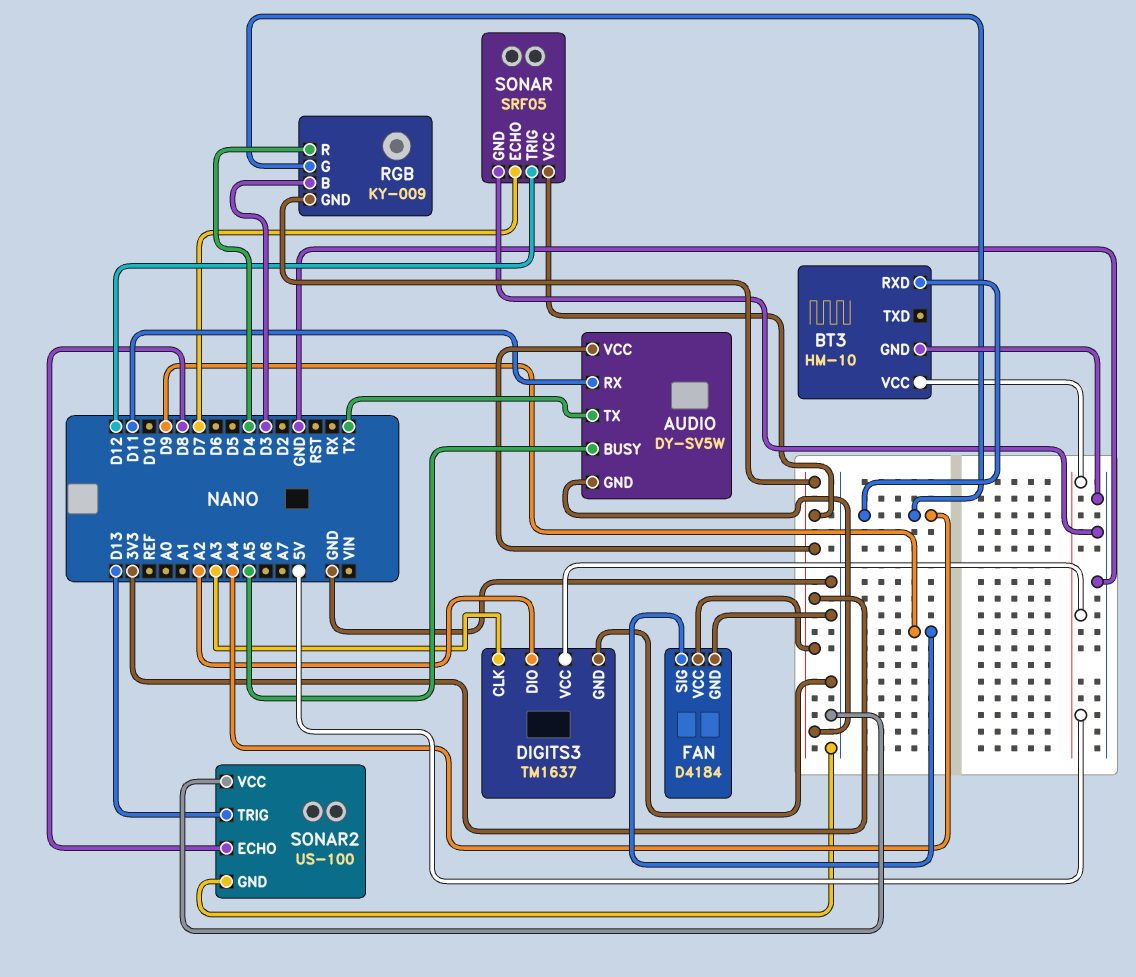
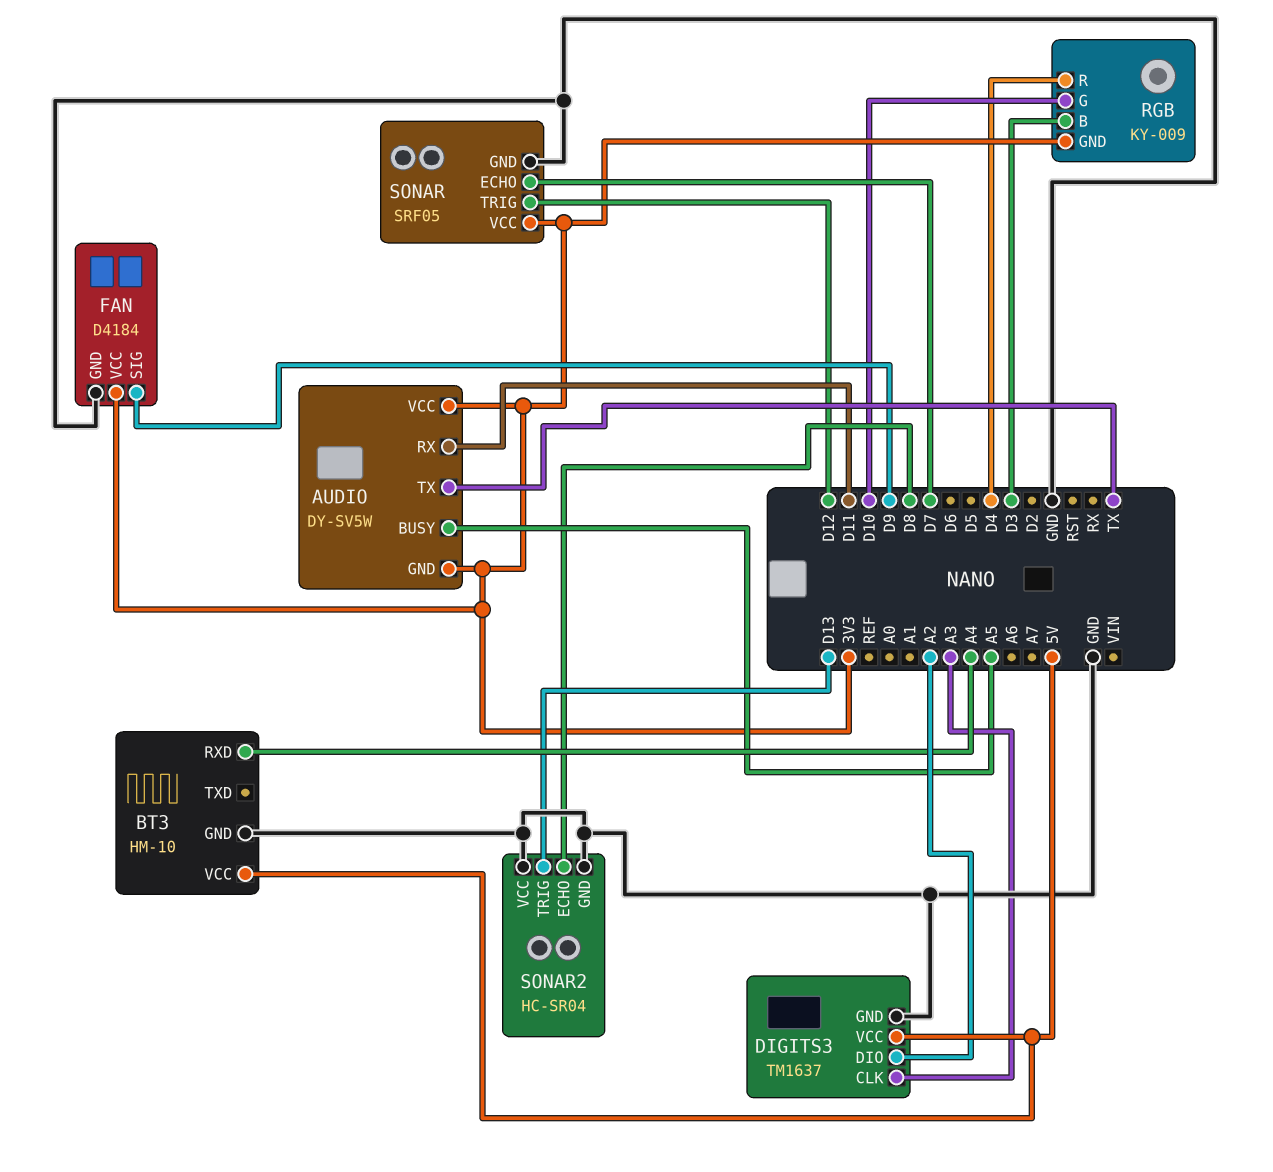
RGB pin G: A4 -> D10
SONAR2: US-100 -> HC-SR04

